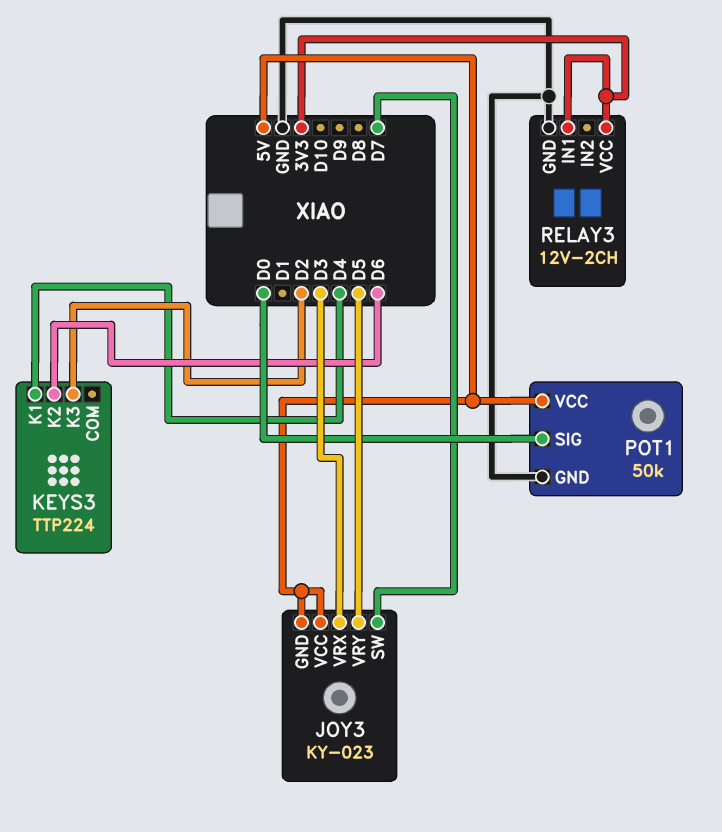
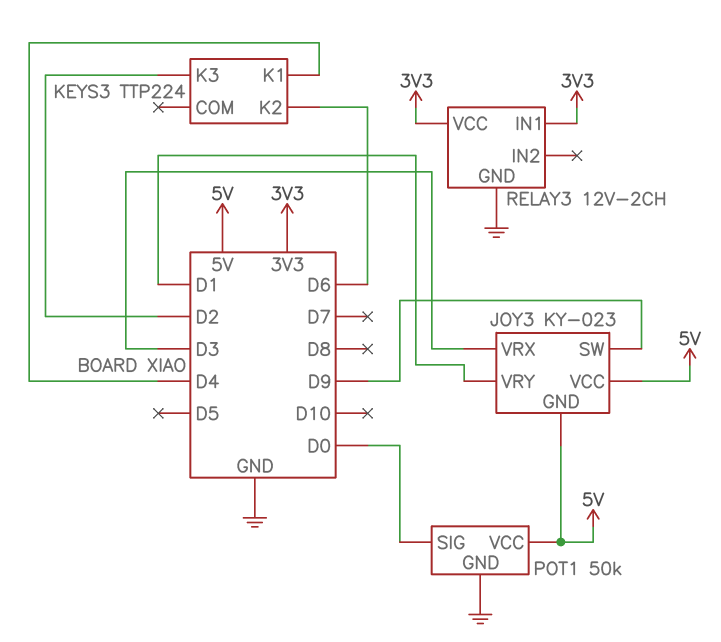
JOY3 pin SW: D7 -> D9
JOY3 pin VRY: D5 -> D1

